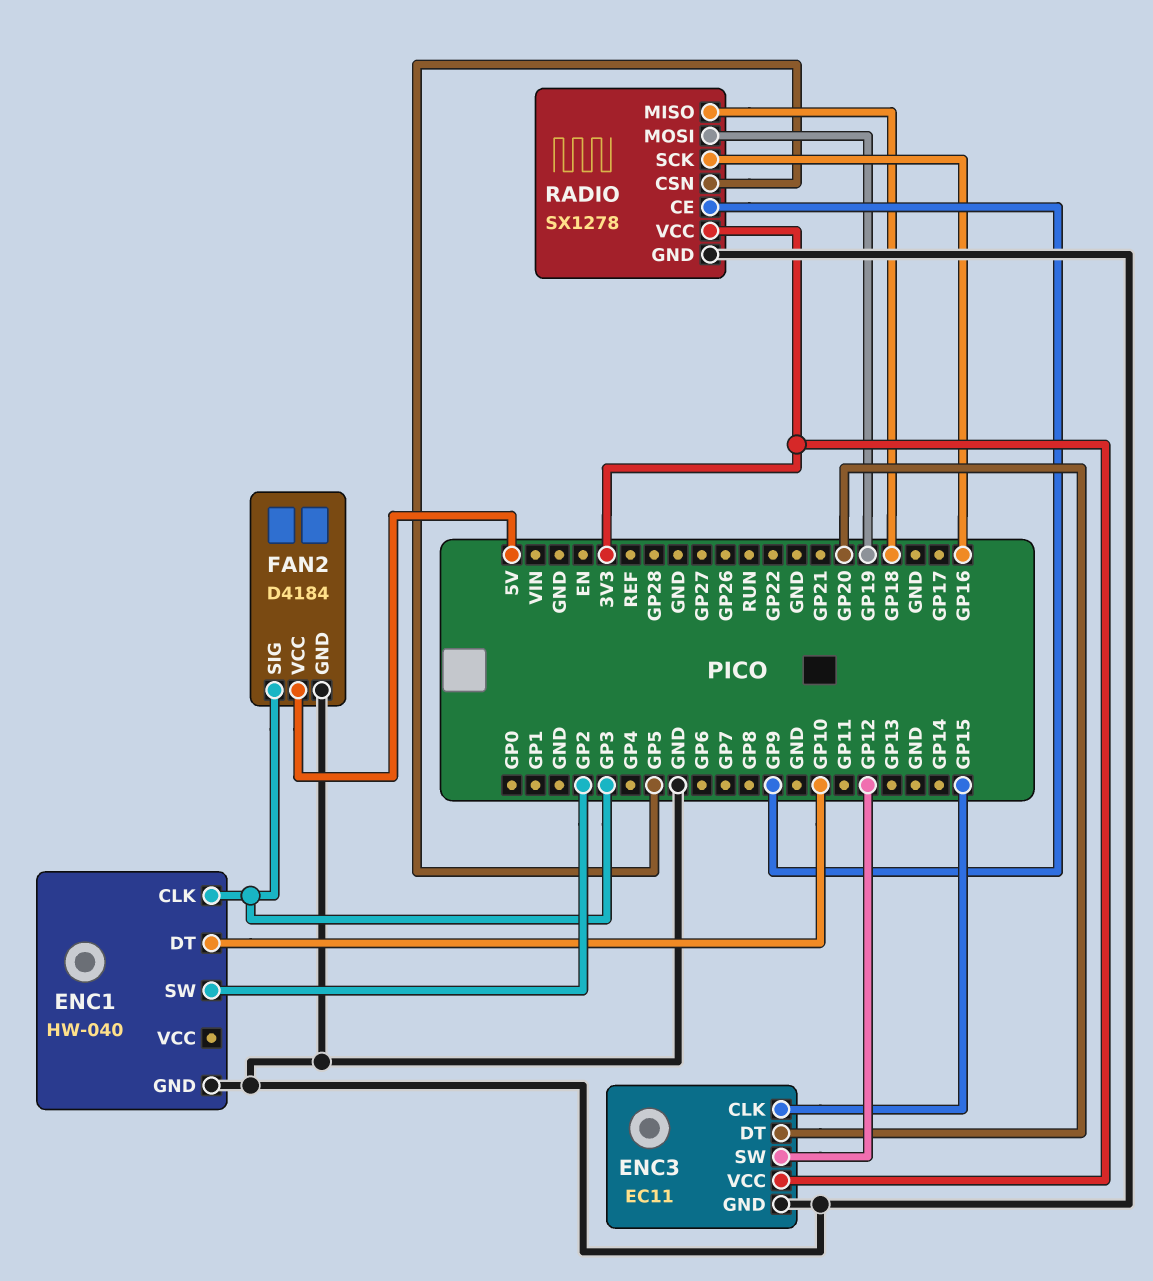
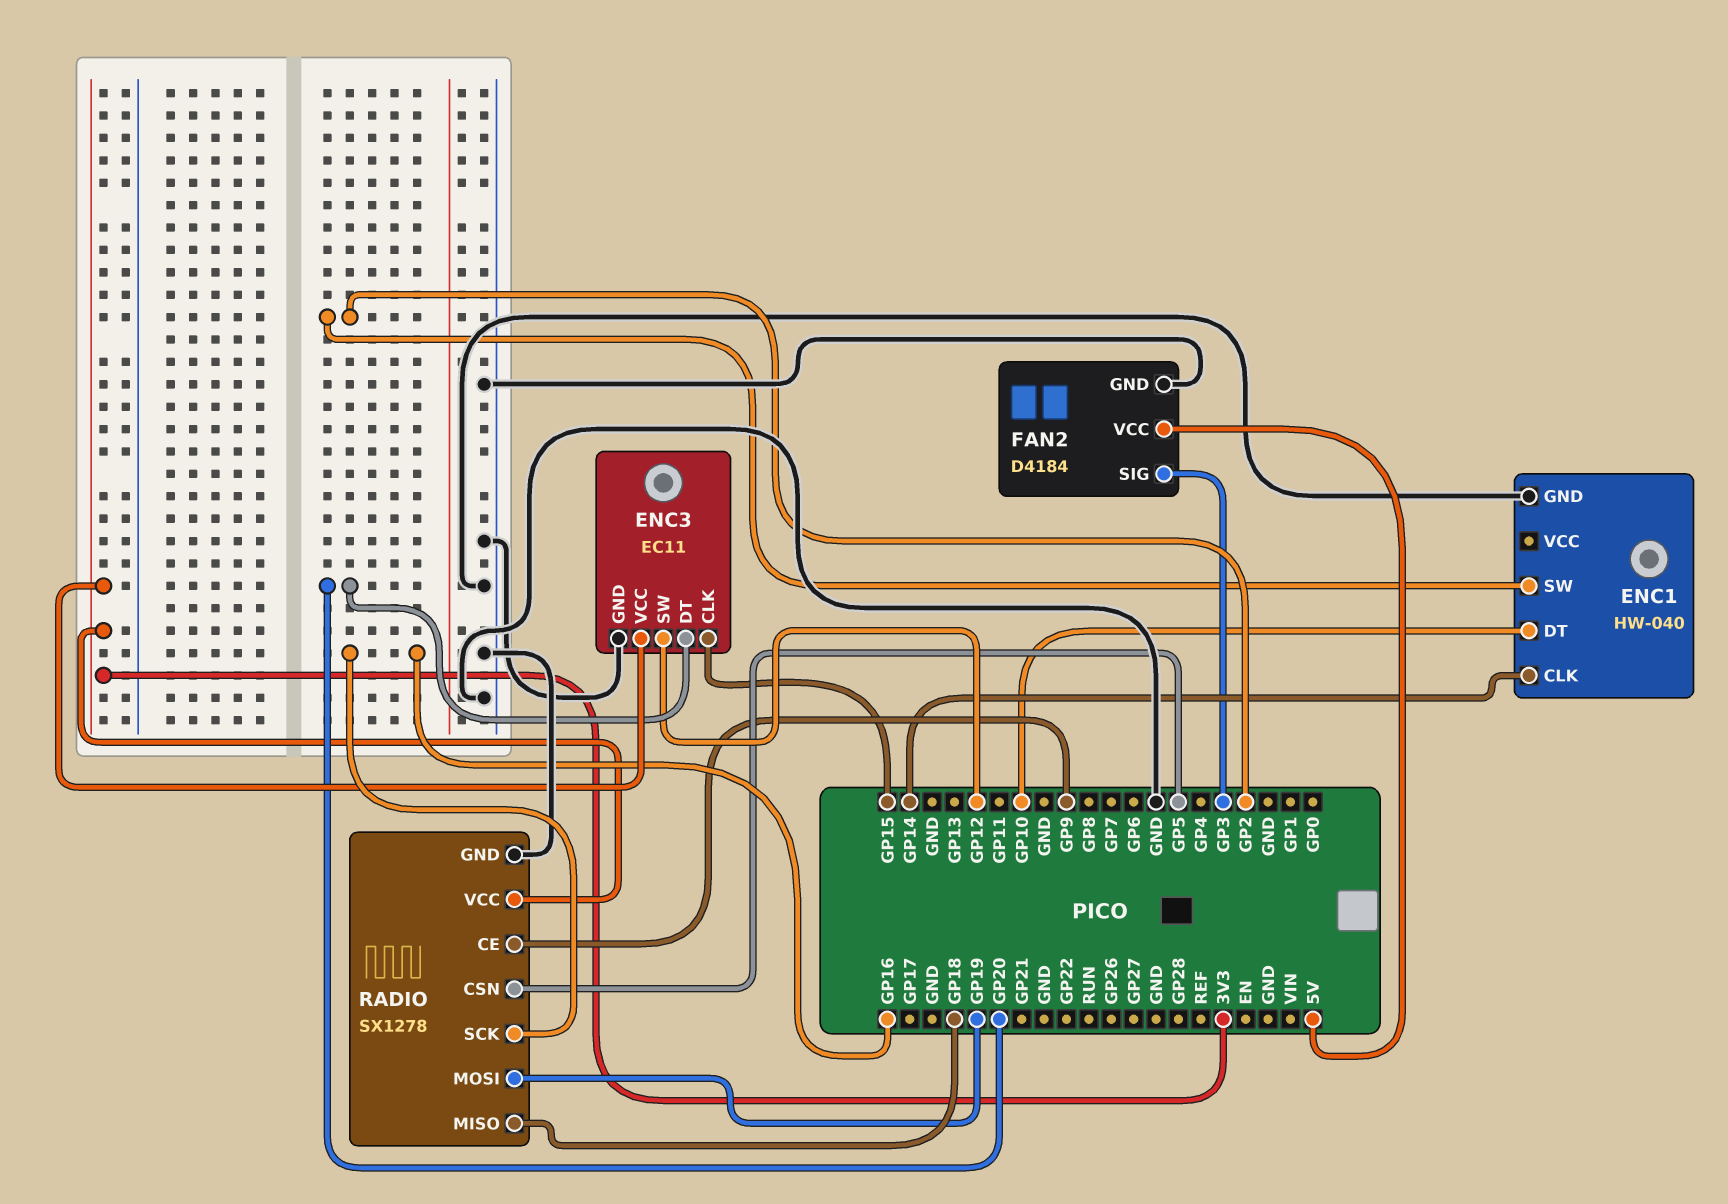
ENC1 pin CLK: GP3 -> GP14

